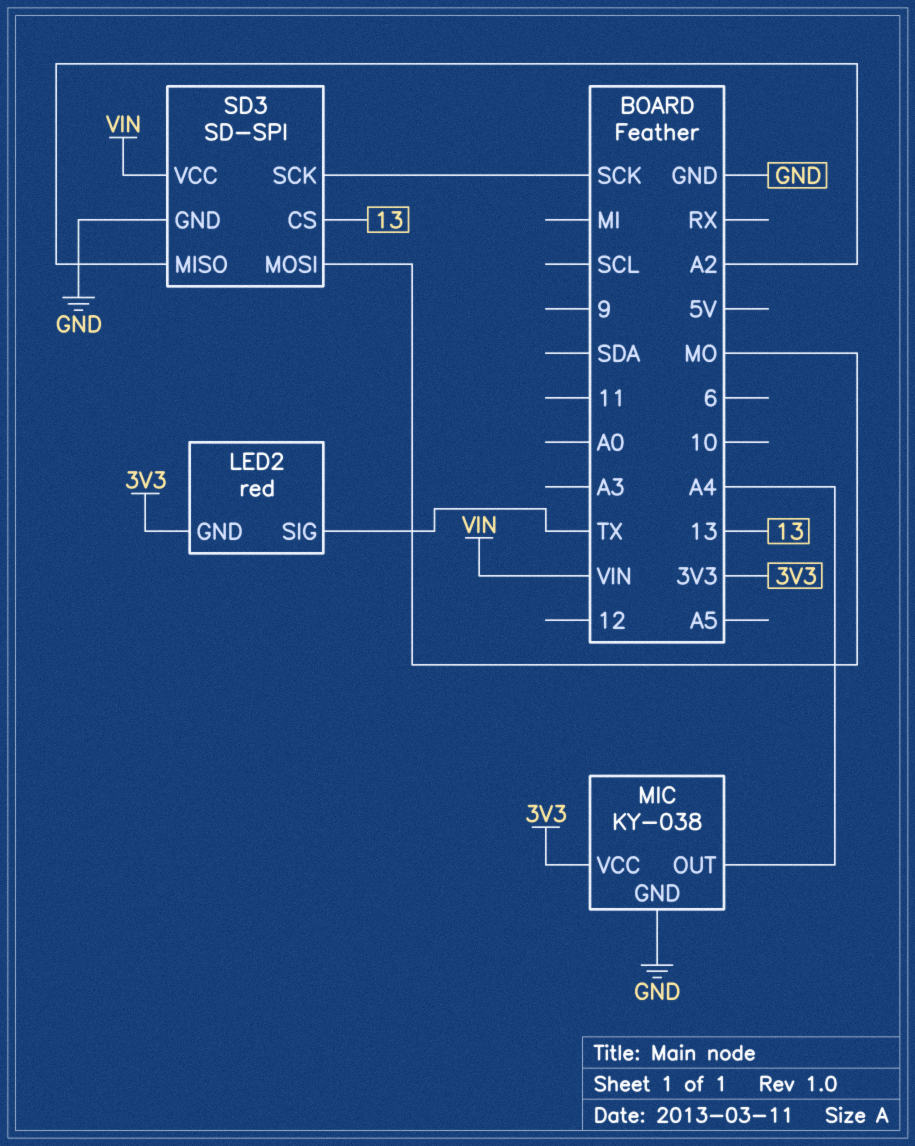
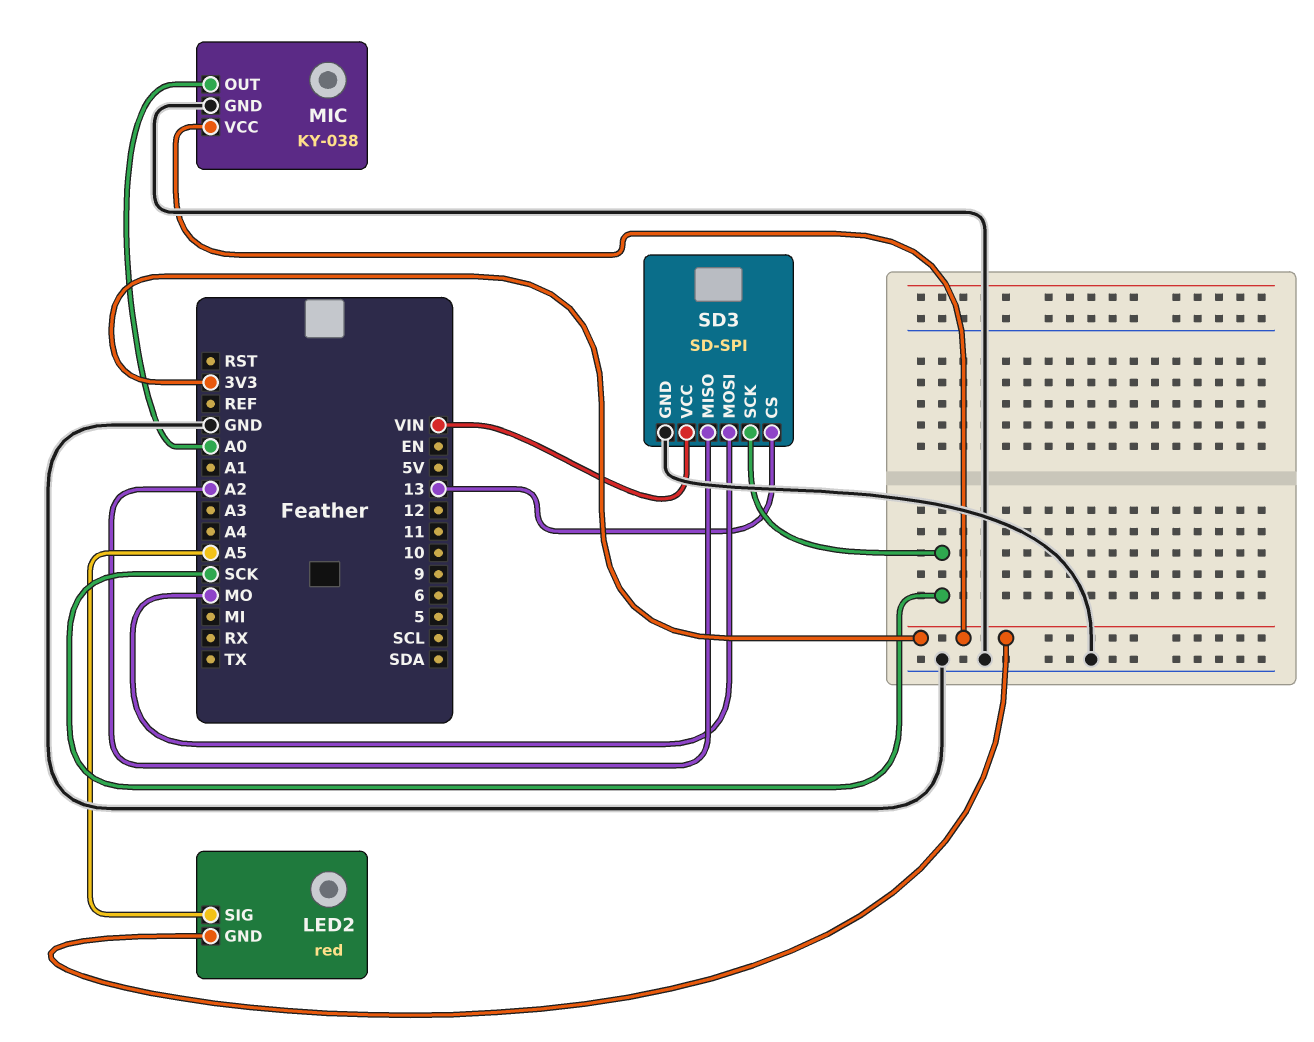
LED2 pin SIG: TX -> A5
MIC pin OUT: A4 -> A0

